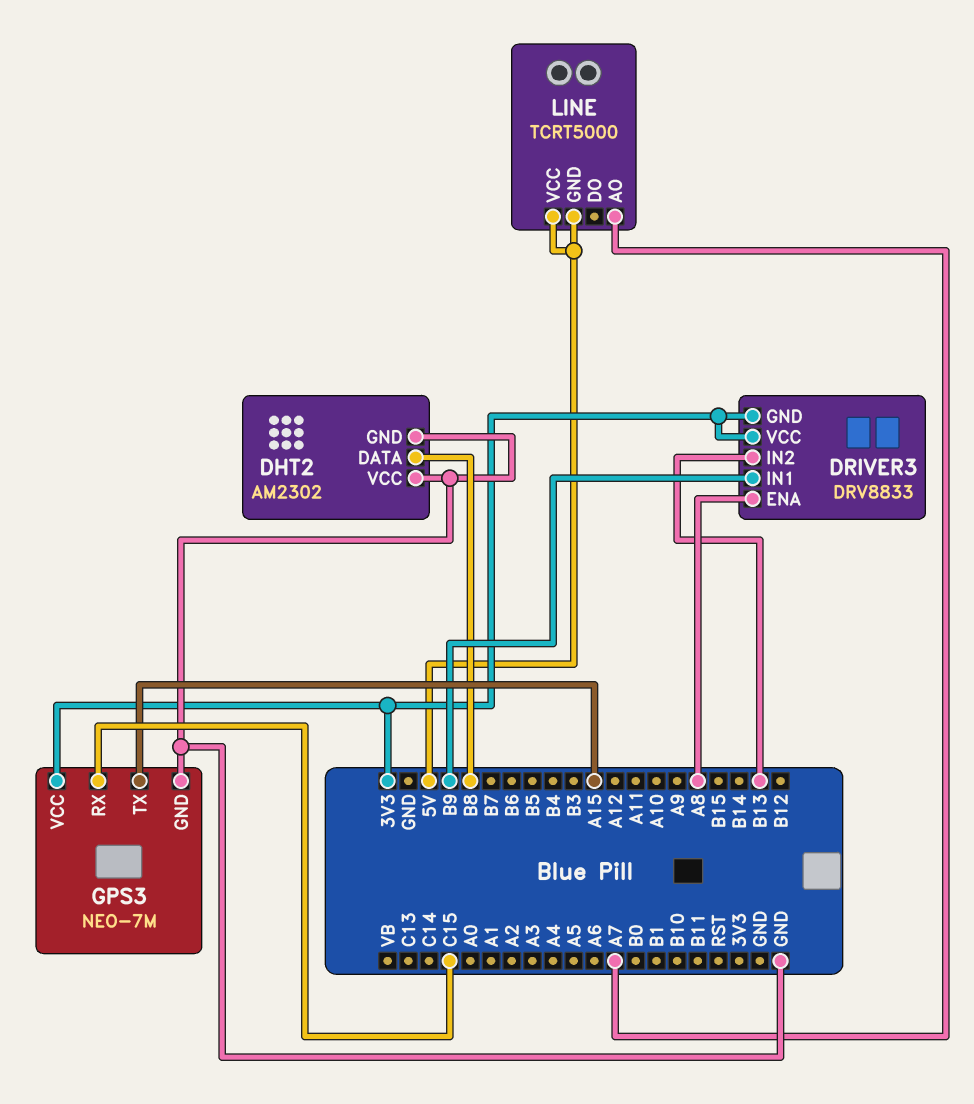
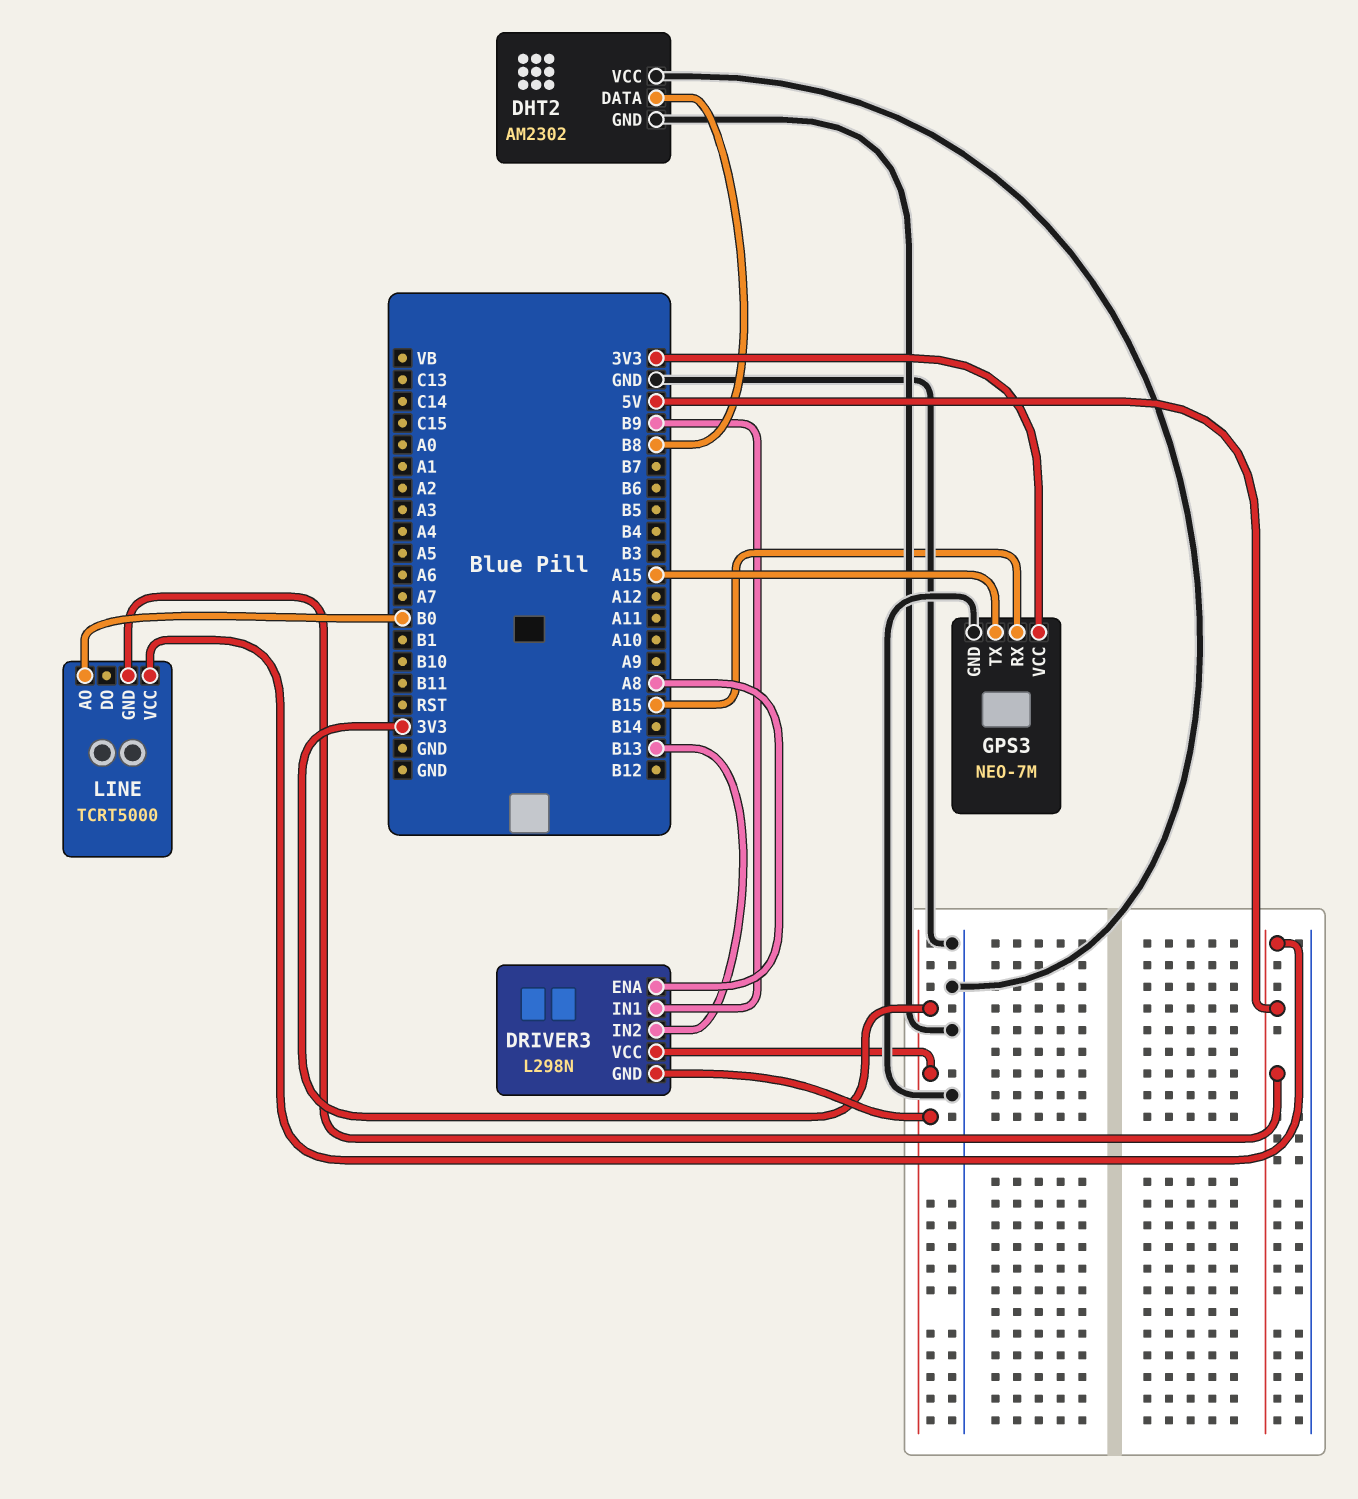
DRIVER3: DRV8833 -> L298N
GPS3 pin RX: C15 -> B15
LINE pin AO: A7 -> B0

